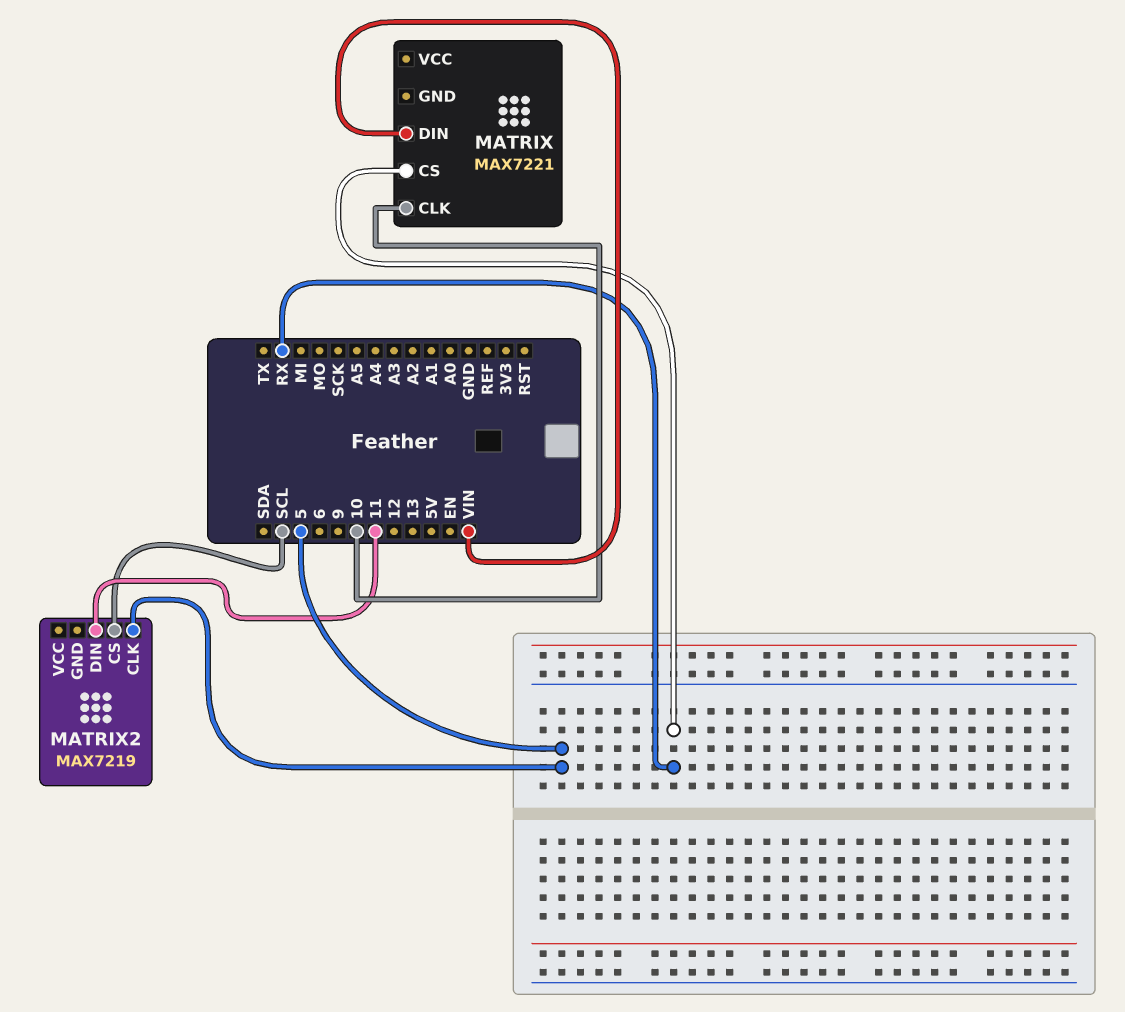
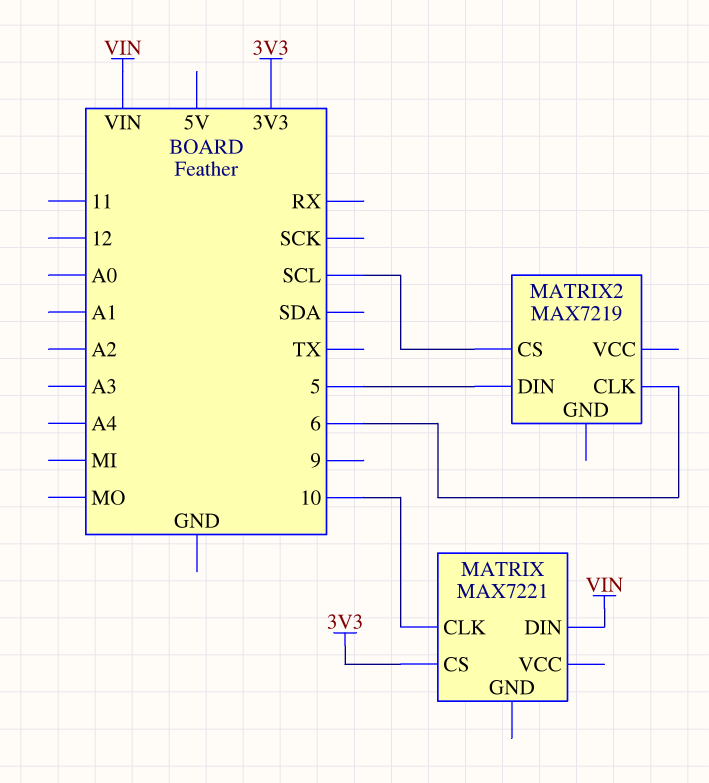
MATRIX pin CS: RX -> 3V3
MATRIX2 pin CLK: 5 -> 6
MATRIX2 pin DIN: 11 -> 5

